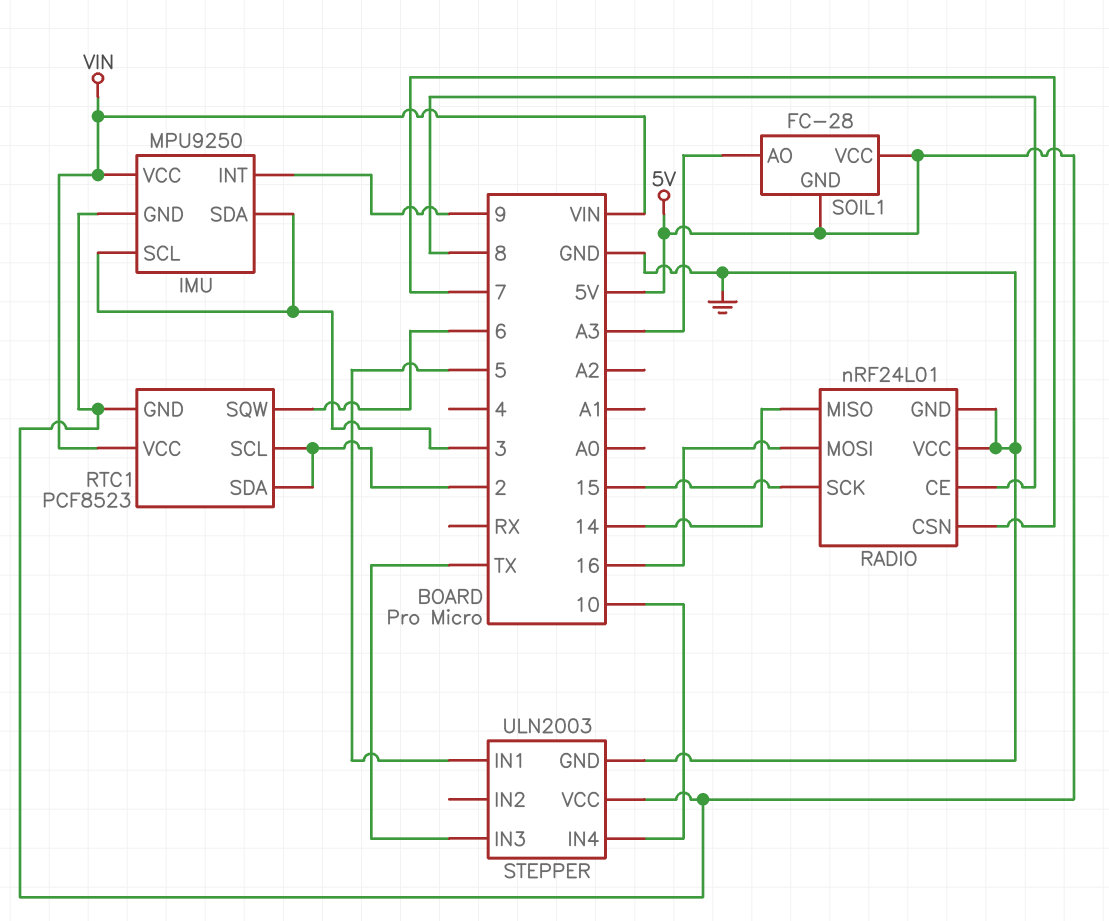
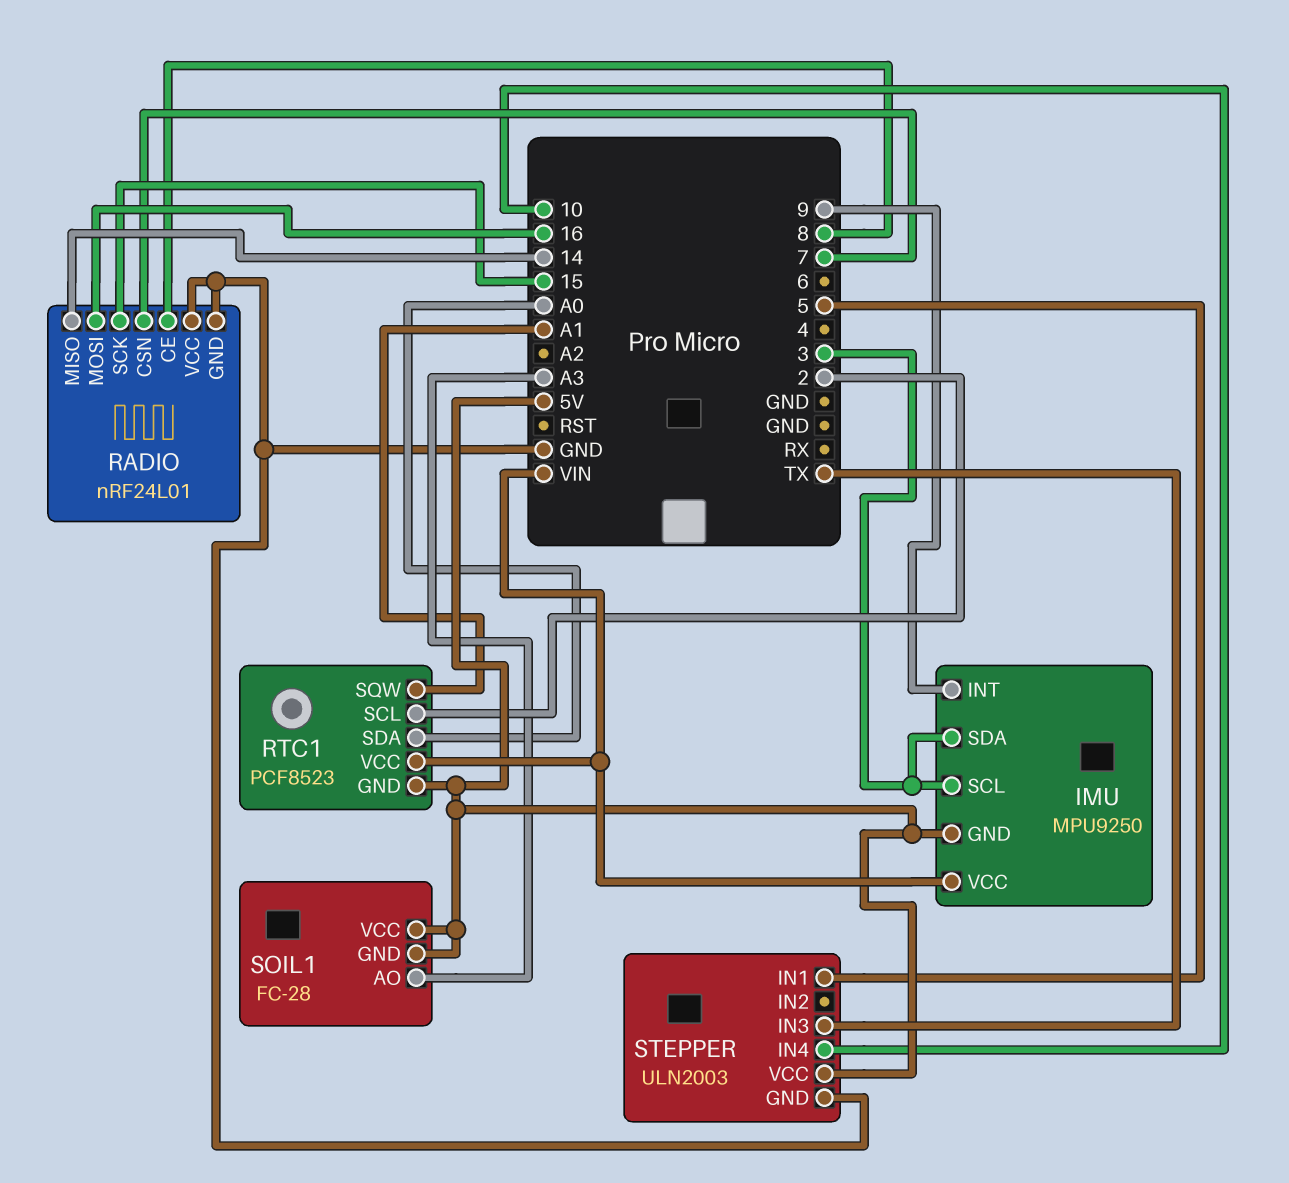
RTC1 pin SDA: 2 -> A0
RTC1 pin SQW: 6 -> A1

